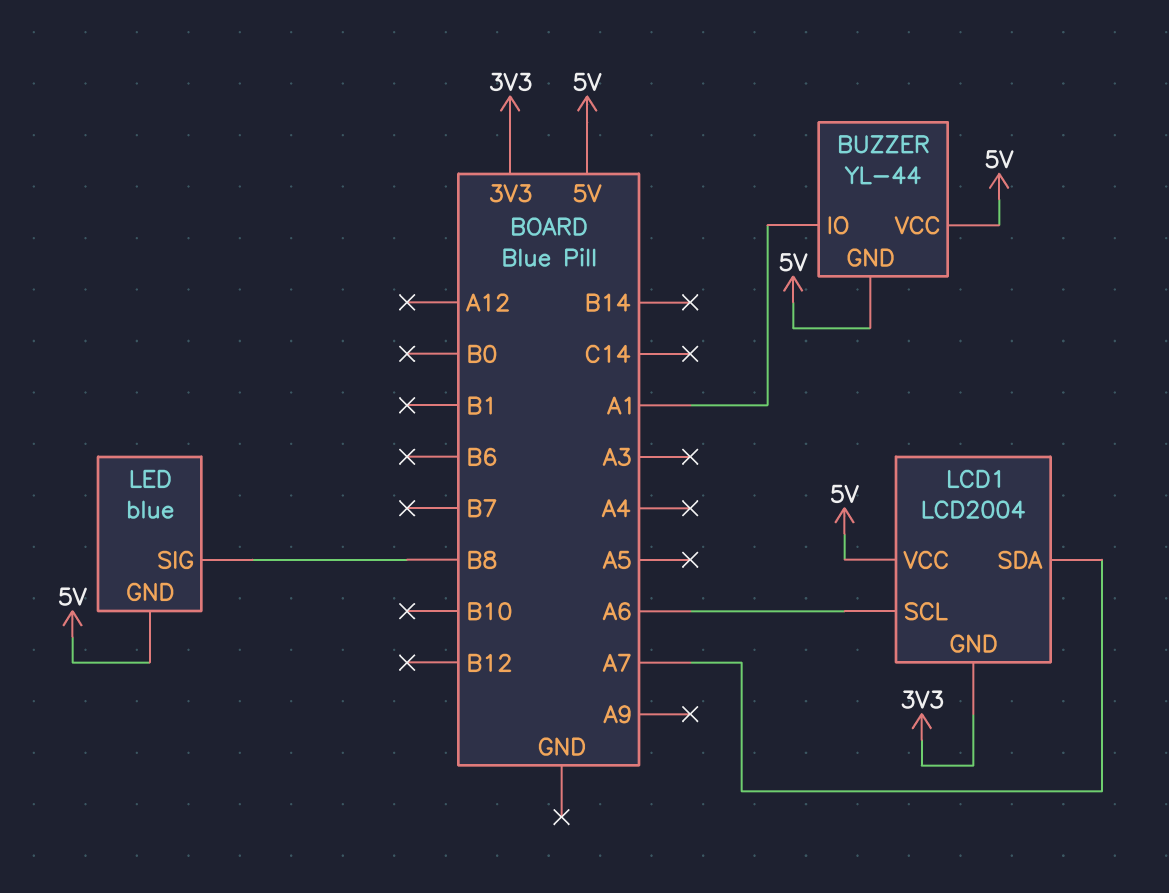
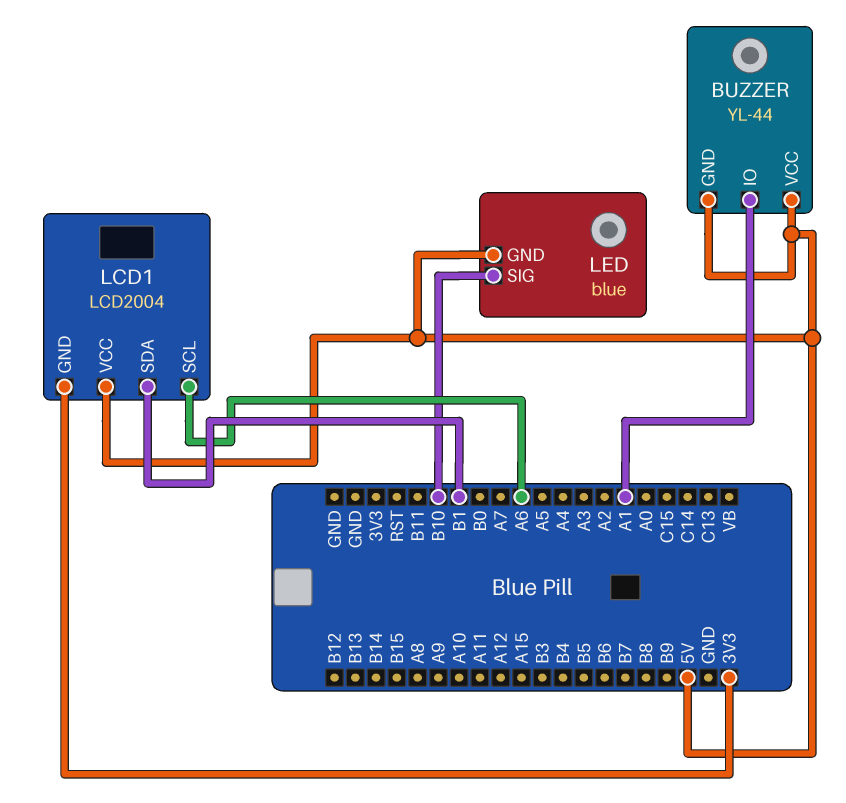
LCD1 pin SDA: A7 -> B1
LED pin SIG: B8 -> B10

